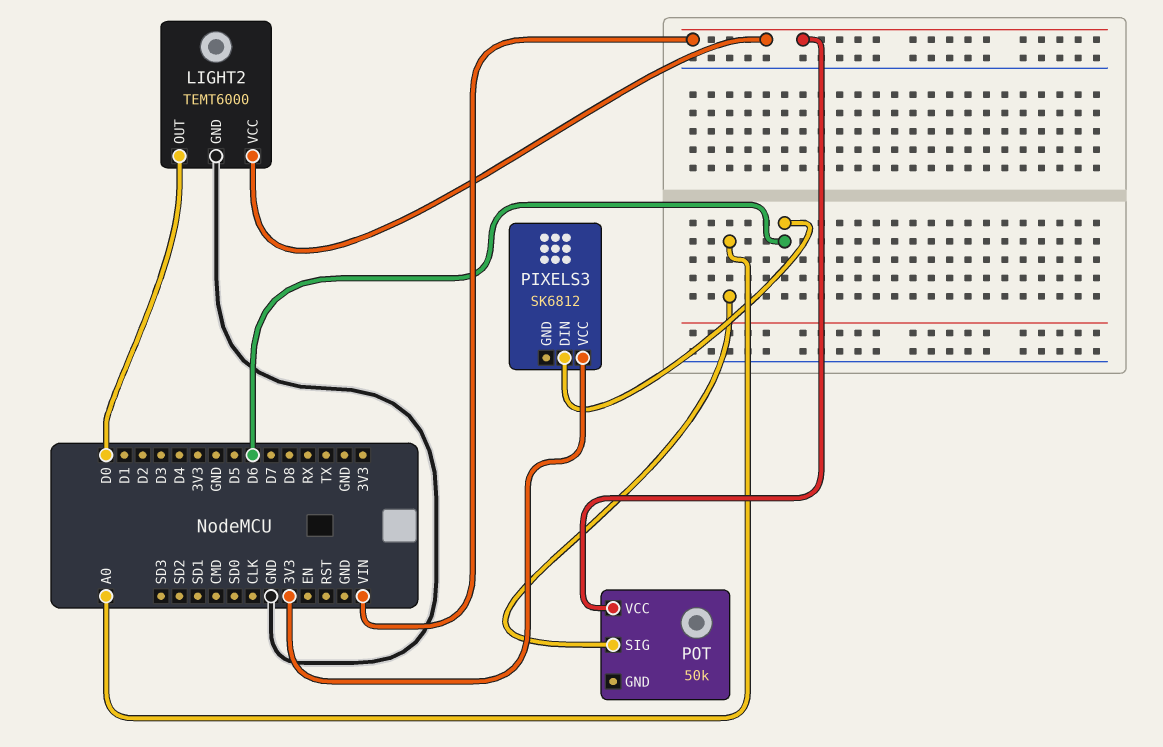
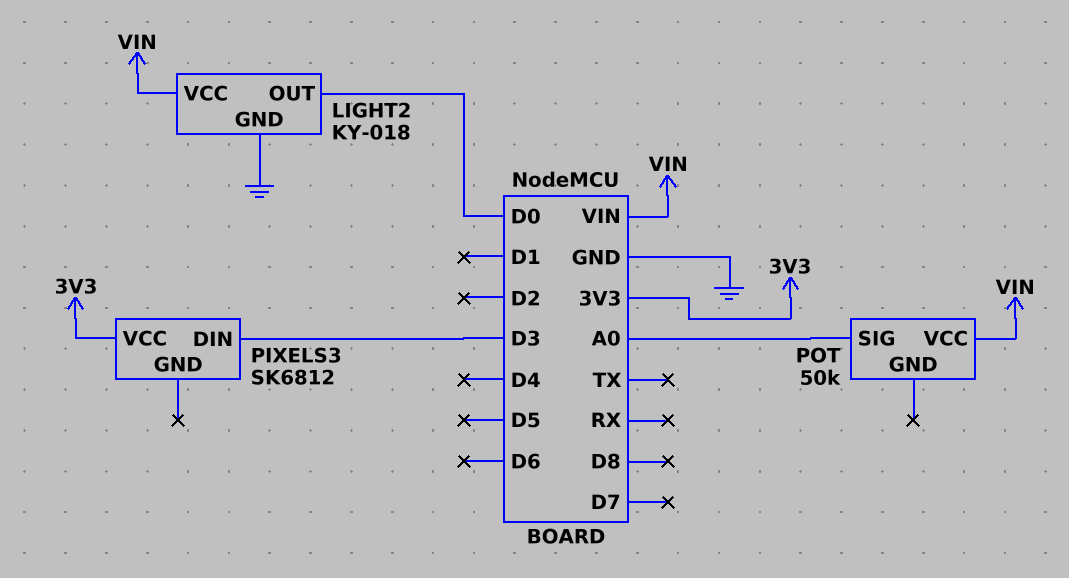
LIGHT2: TEMT6000 -> KY-018
PIXELS3 pin DIN: D6 -> D3

